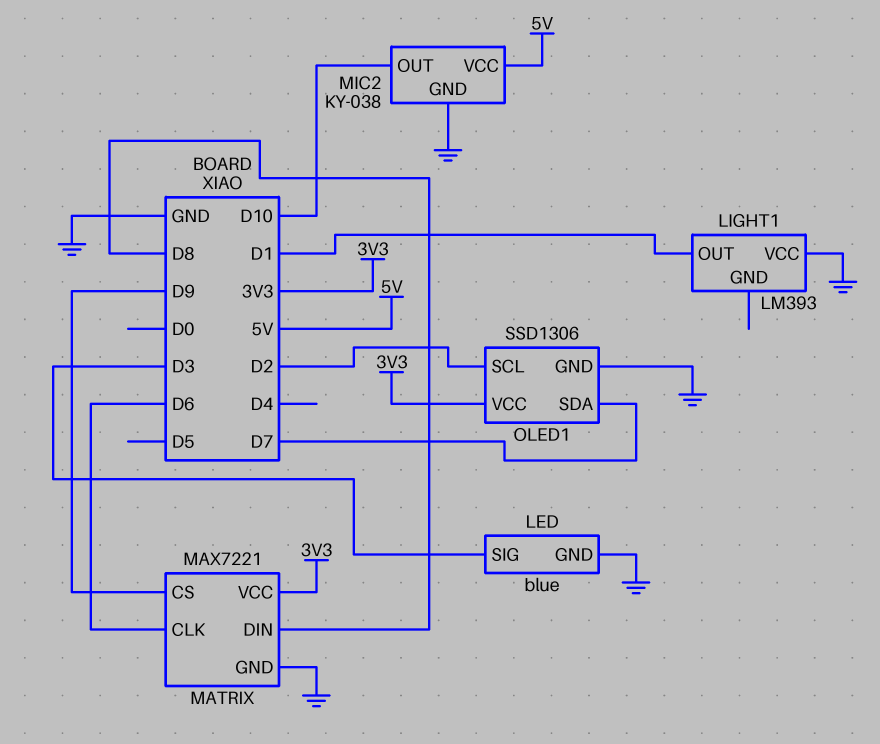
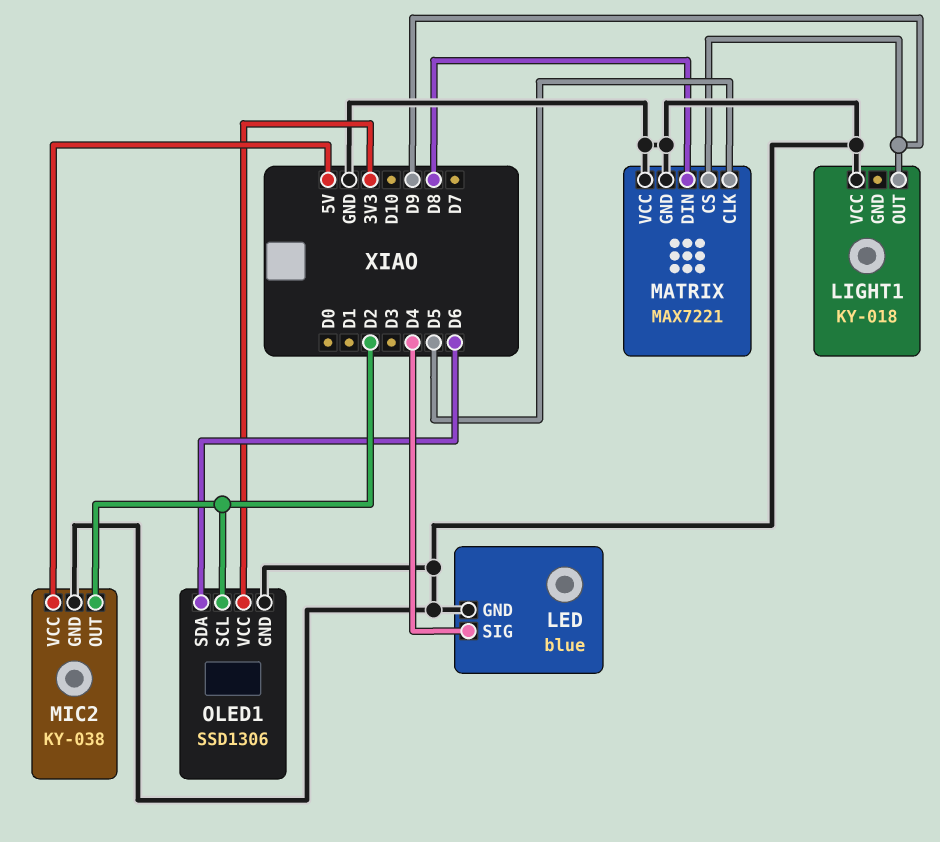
LED pin SIG: D3 -> D4
LIGHT1: LM393 -> KY-018
LIGHT1 pin OUT: D1 -> D9
MATRIX pin CLK: D6 -> D5
MATRIX pin VCC: 3V3 -> GND
MIC2 pin OUT: D10 -> D2
OLED1 pin SDA: D7 -> D6

